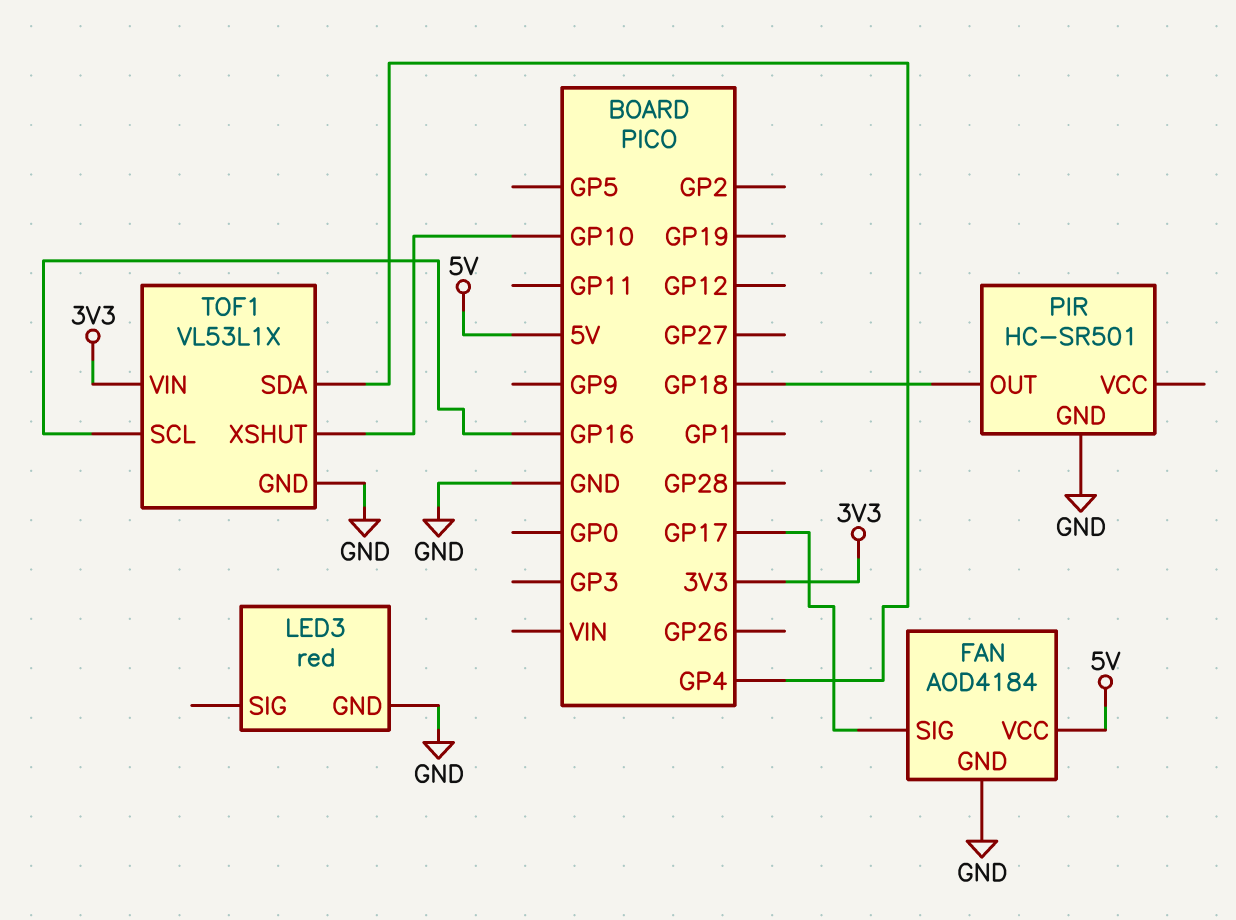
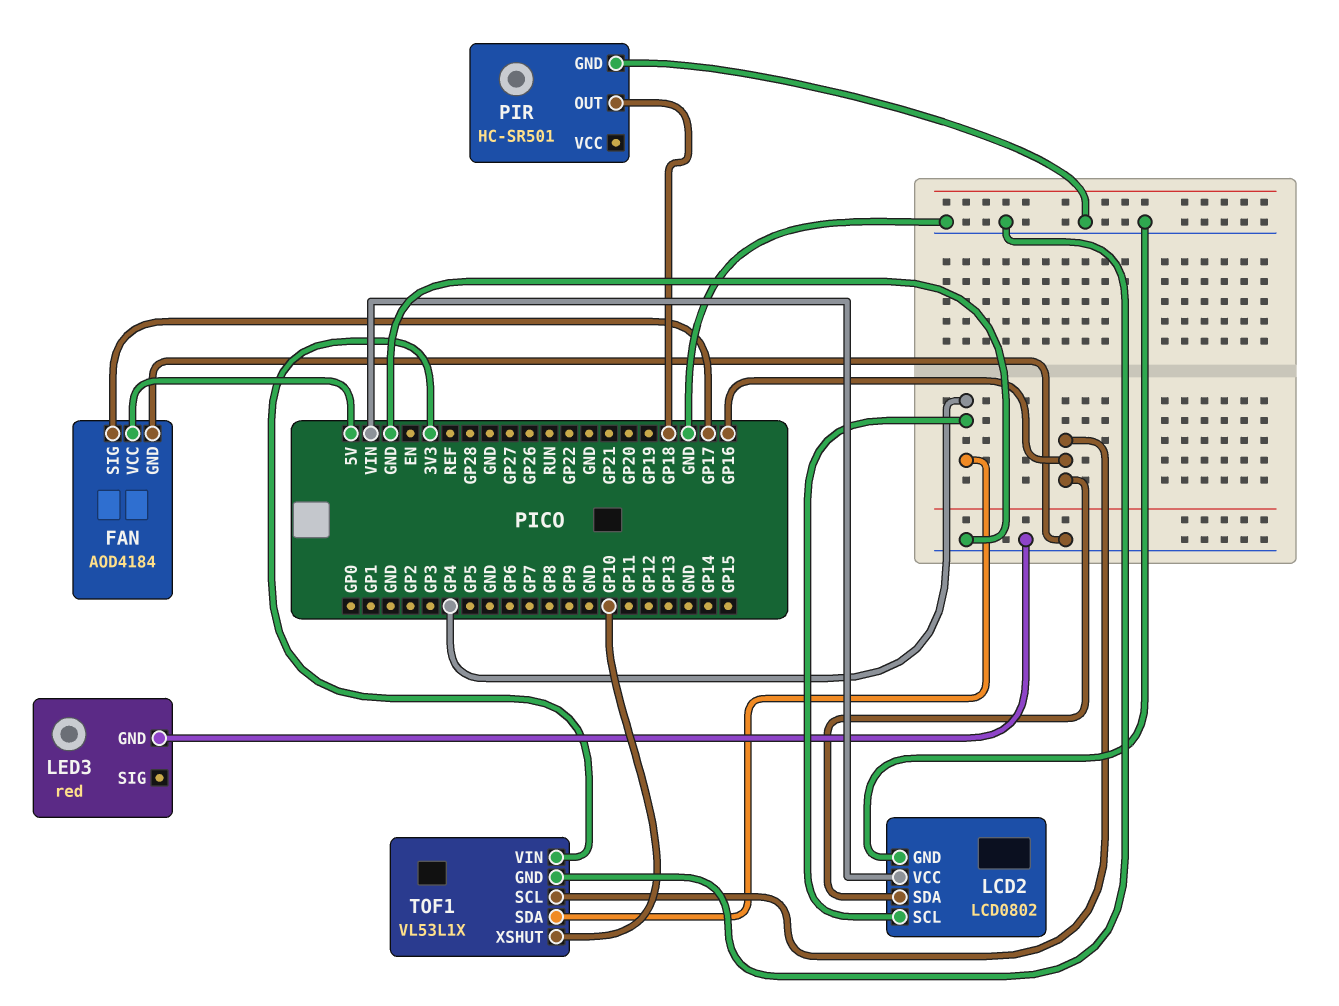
LCD2: none -> LCD0802
LCD2 pin GND: none -> GND
LCD2 pin SCL: none -> GP4
LCD2 pin SDA: none -> GP16
LCD2 pin VCC: none -> VIN

